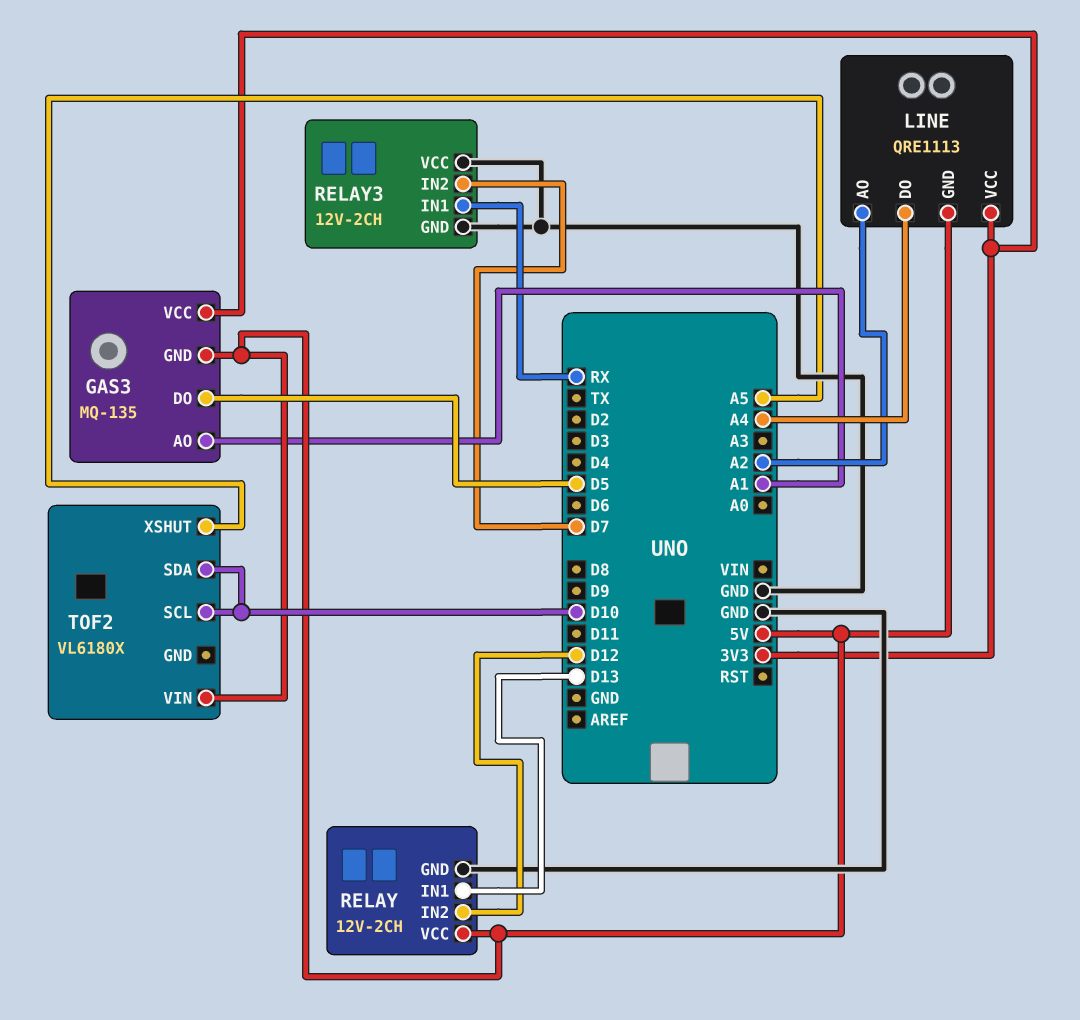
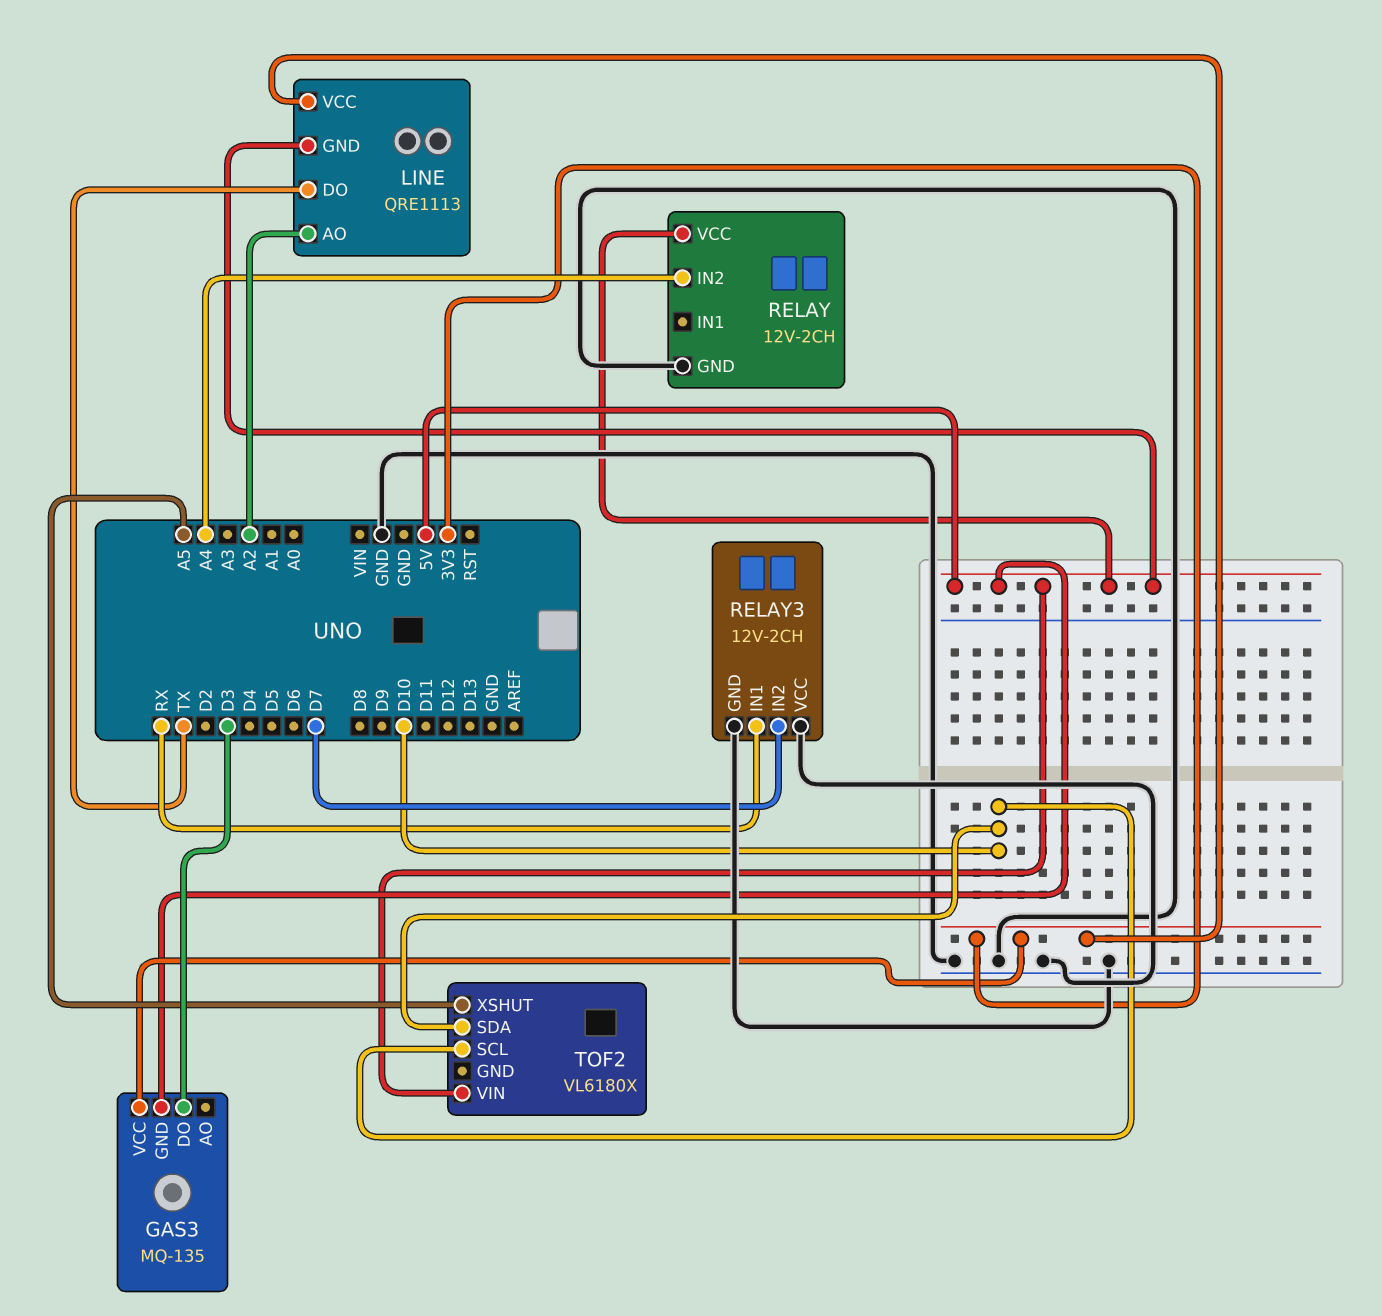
GAS3 pin AO: A1 -> none
GAS3 pin DO: D5 -> D3
LINE pin DO: A4 -> TX
RELAY pin IN1: D13 -> none
RELAY pin IN2: D12 -> A4

